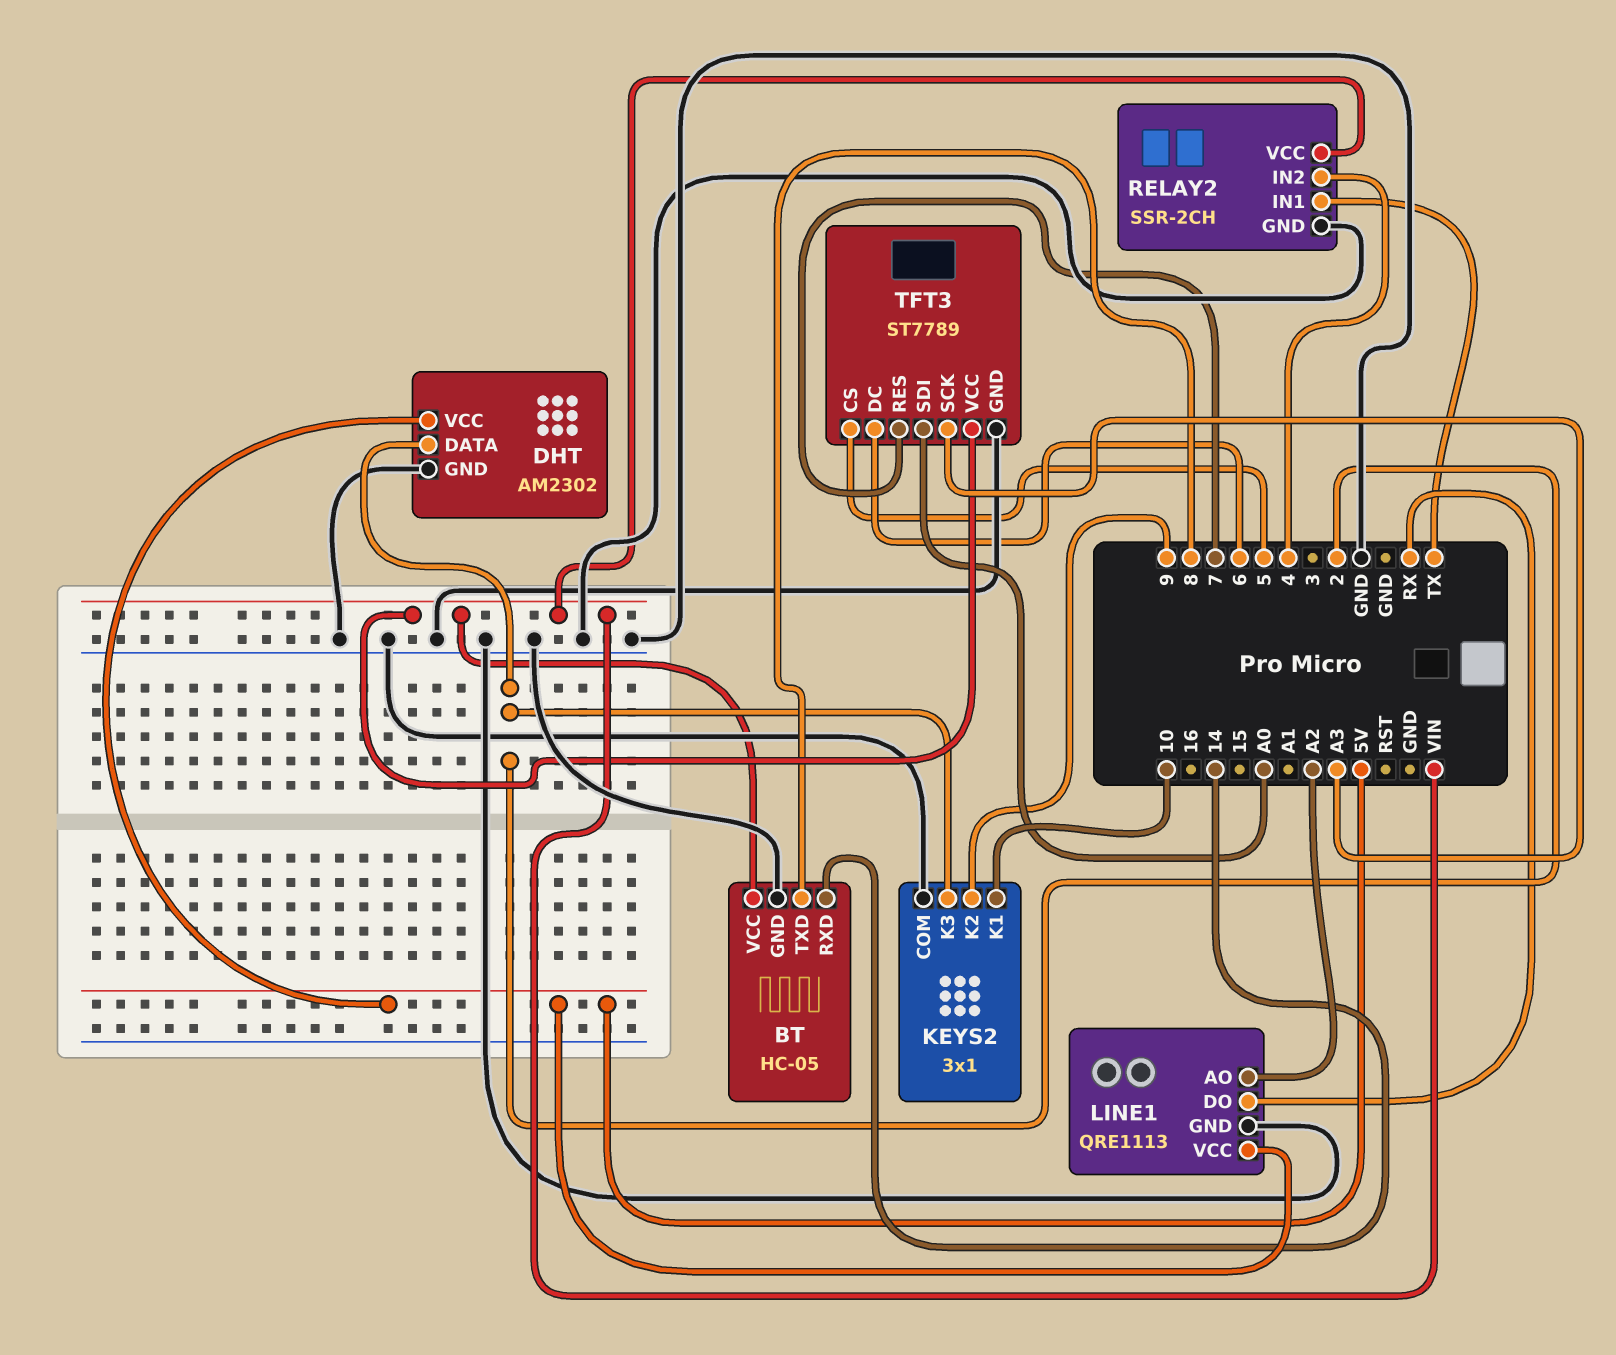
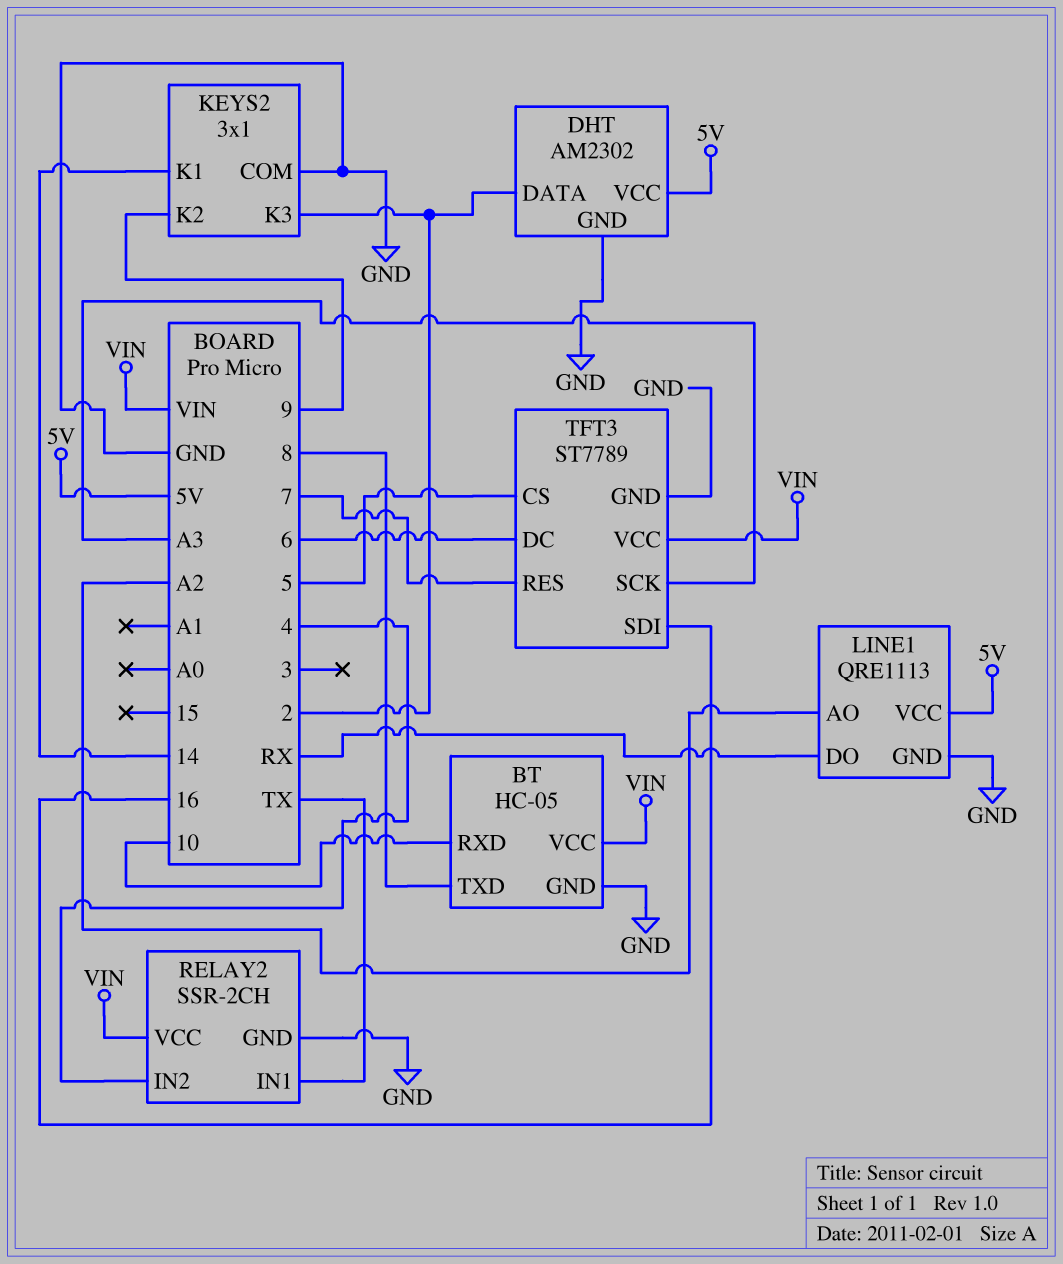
BT pin RXD: 14 -> 10
KEYS2 pin K1: 10 -> 14
TFT3 pin SDI: A0 -> 16

